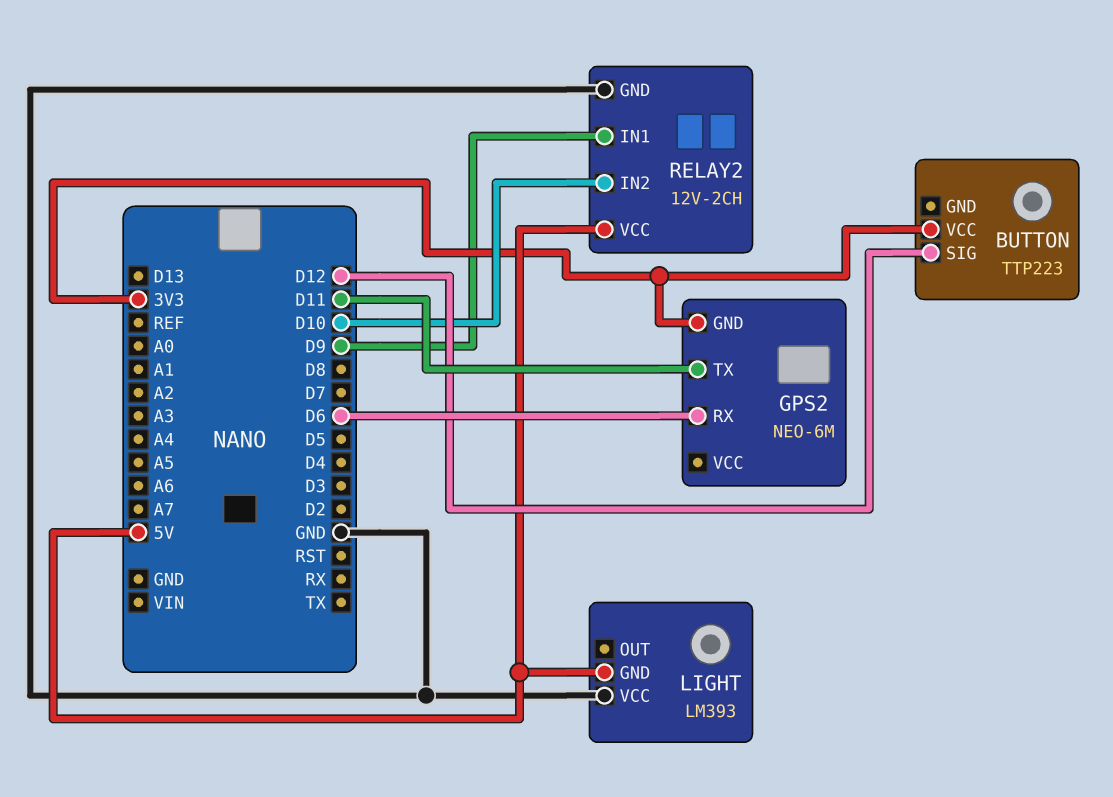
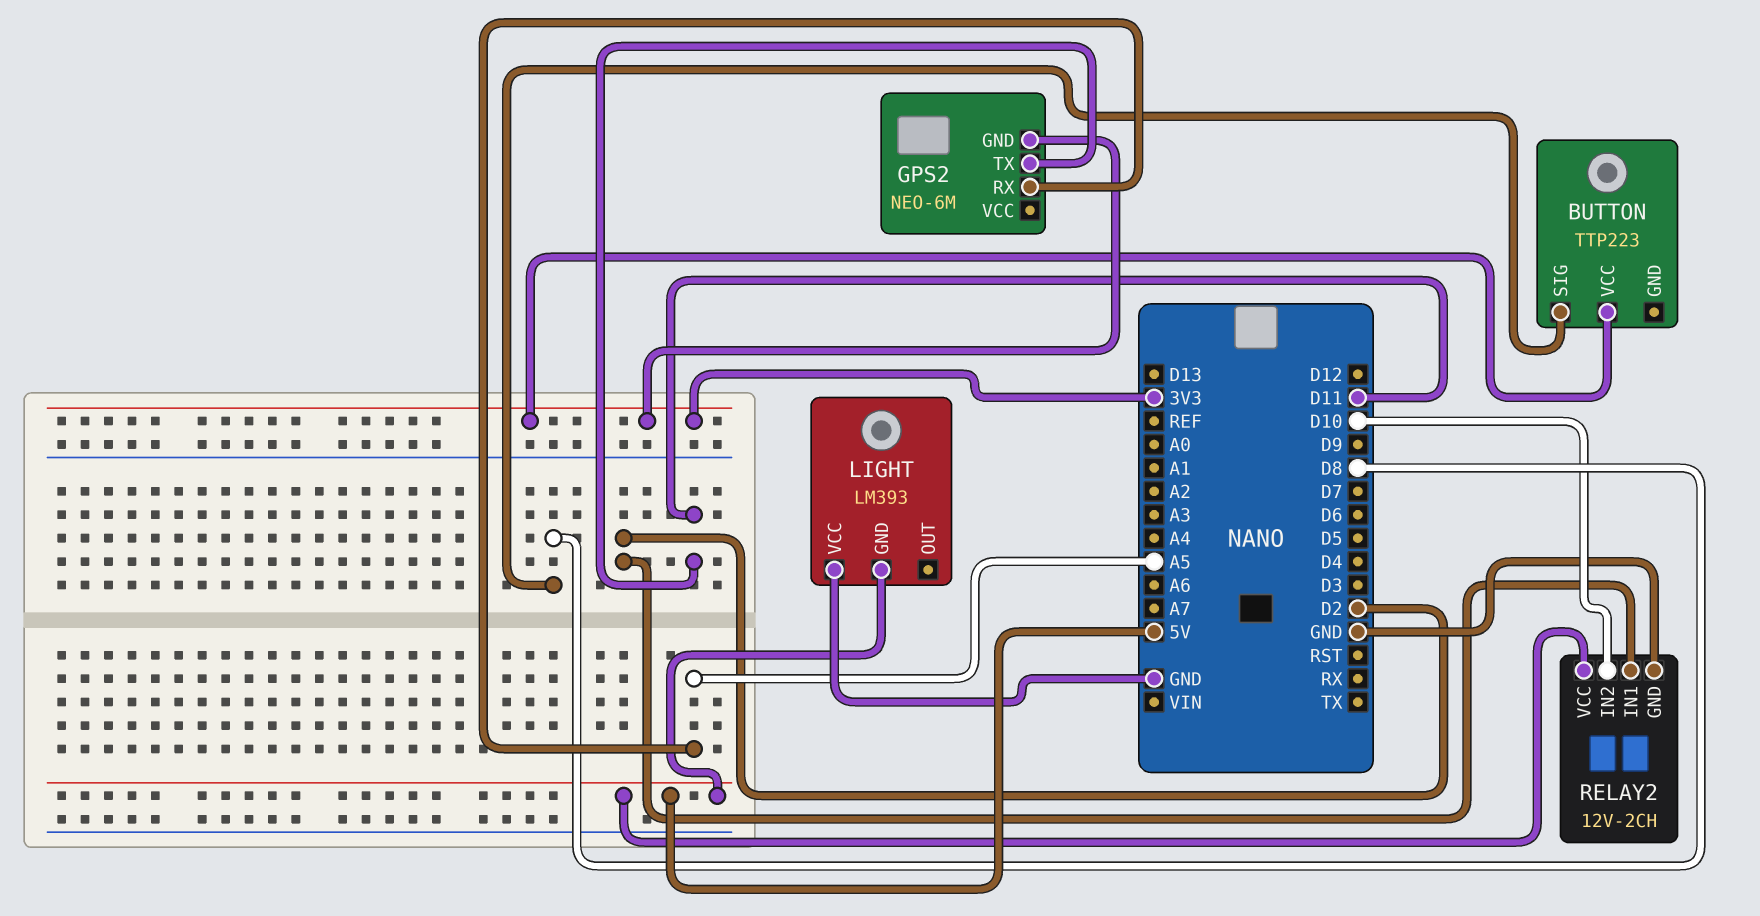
BUTTON pin SIG: D12 -> D8
GPS2 pin RX: D6 -> A5
RELAY2 pin IN1: D9 -> D2

